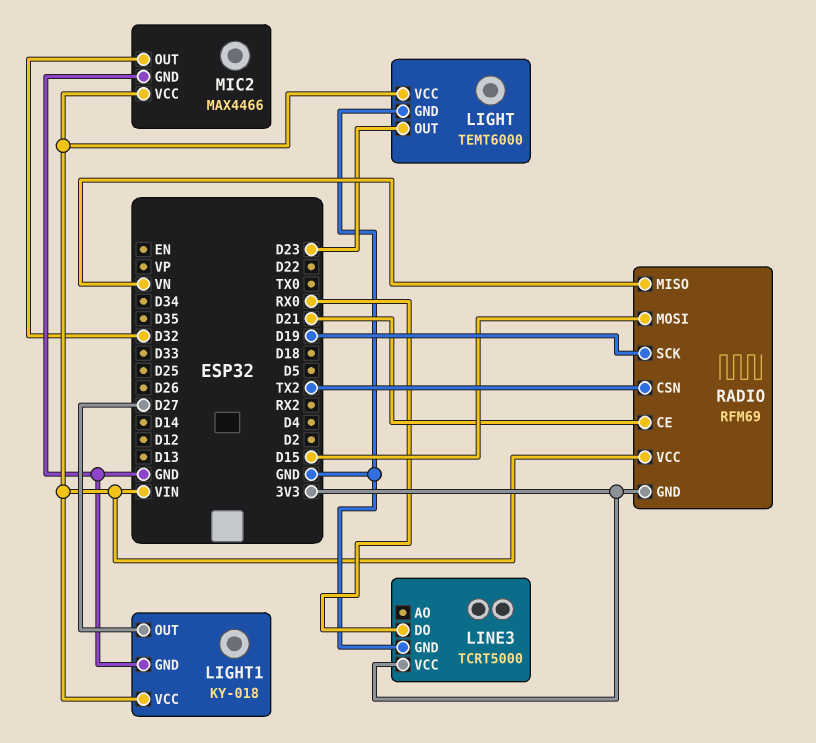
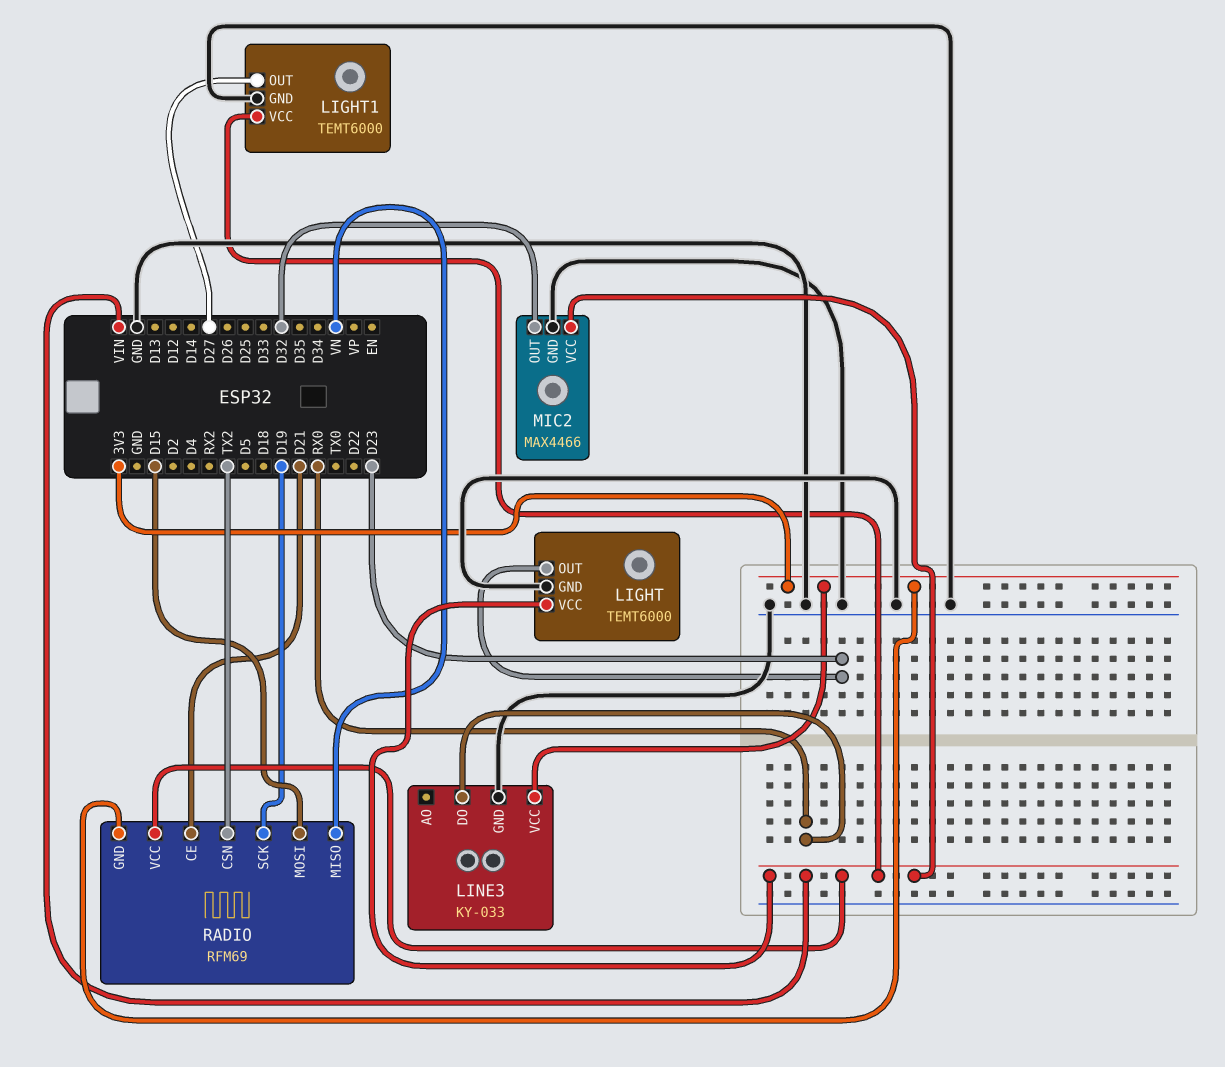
LIGHT1: KY-018 -> TEMT6000
LINE3: TCRT5000 -> KY-033

